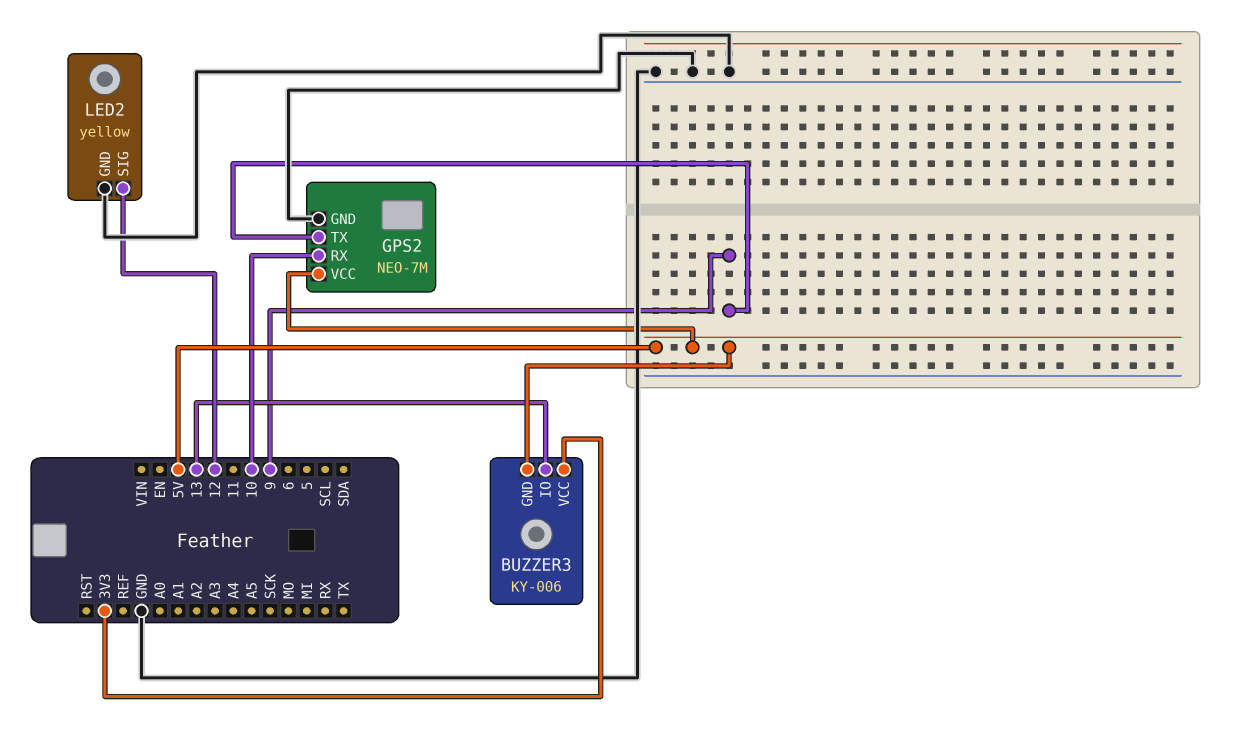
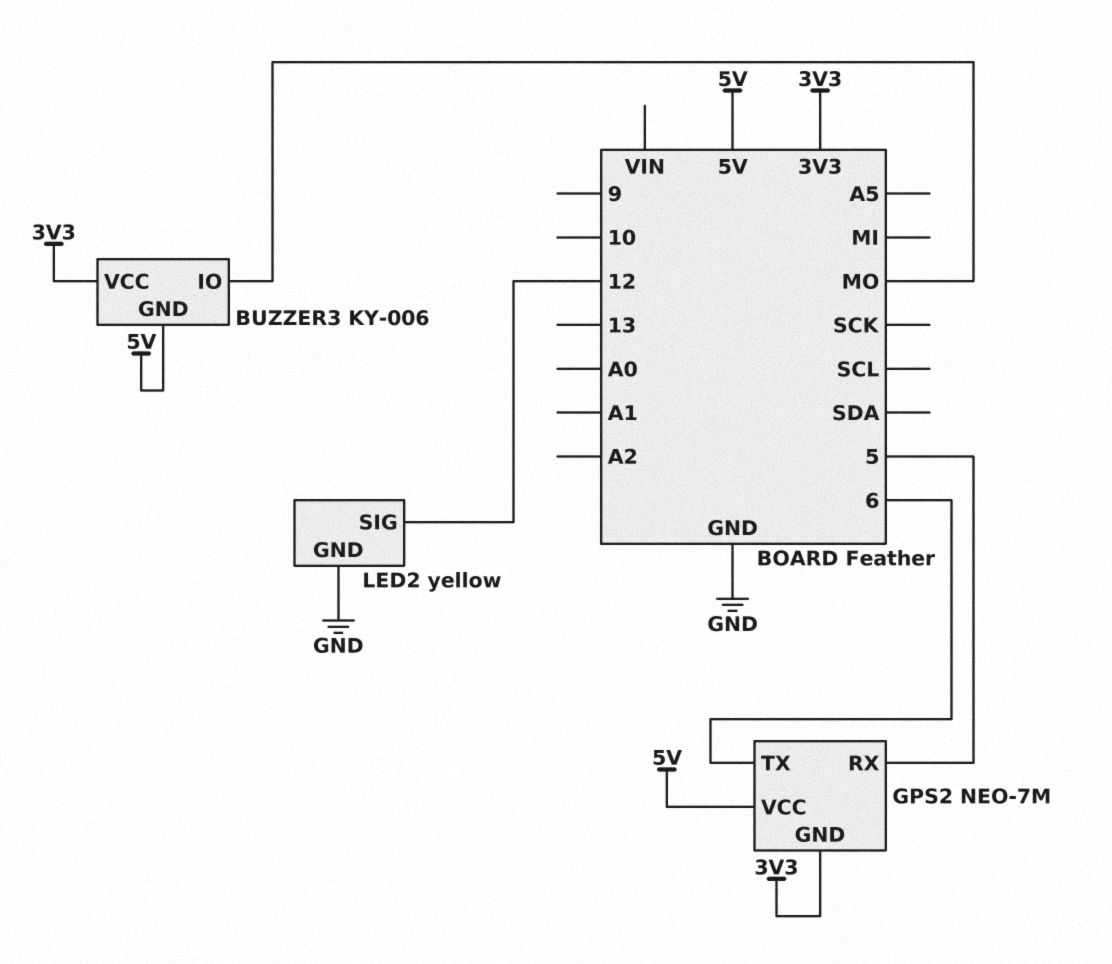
BUZZER3 pin IO: 13 -> MO
GPS2 pin GND: GND -> 3V3
GPS2 pin RX: 10 -> 5
GPS2 pin TX: 9 -> 6

